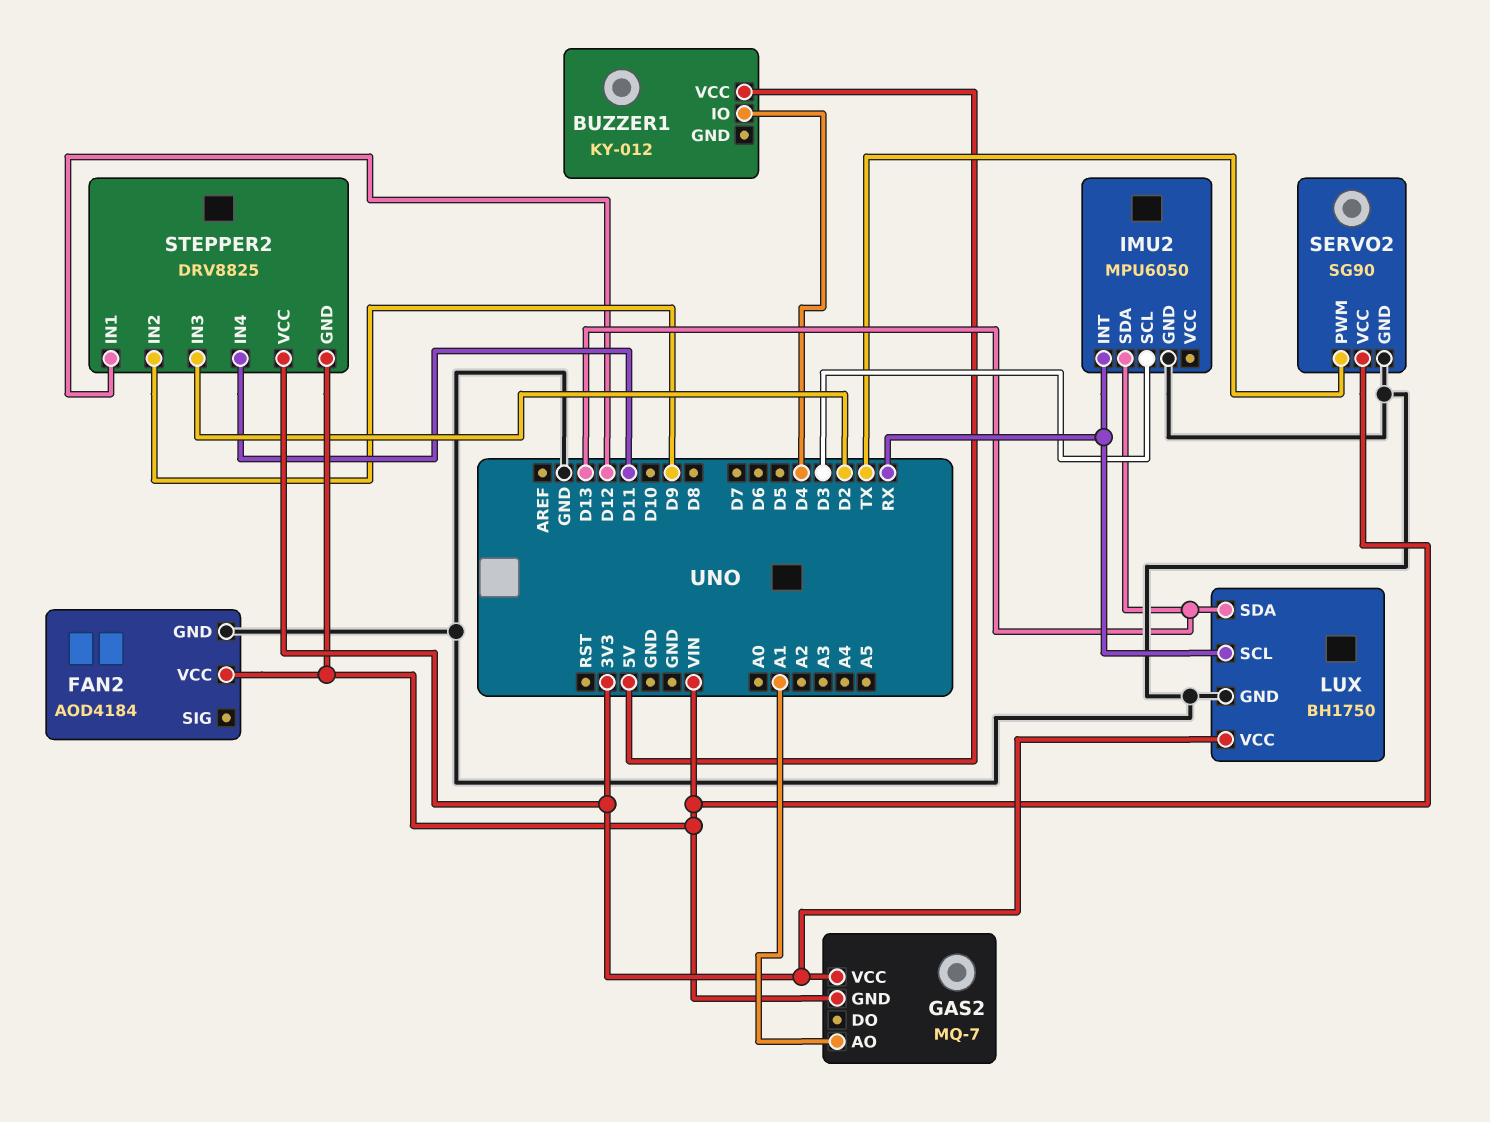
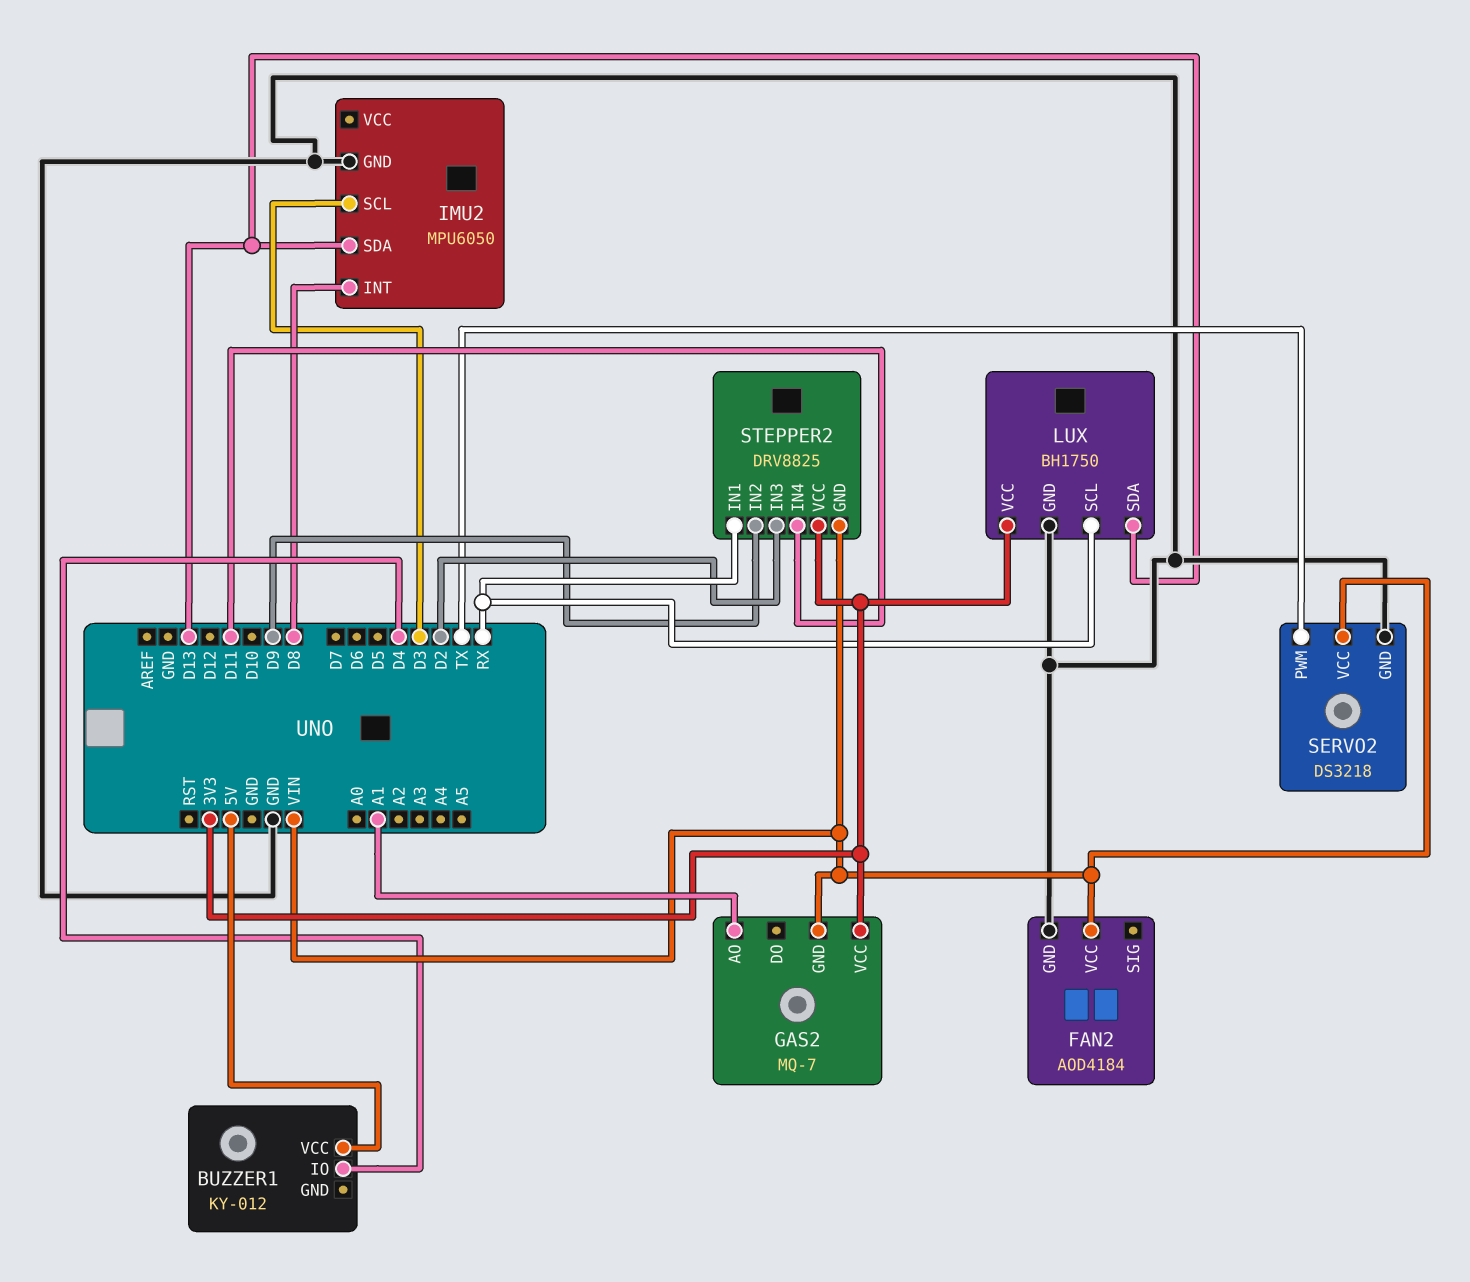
IMU2 pin INT: RX -> D8
SERVO2: SG90 -> DS3218
STEPPER2 pin IN1: D12 -> RX

